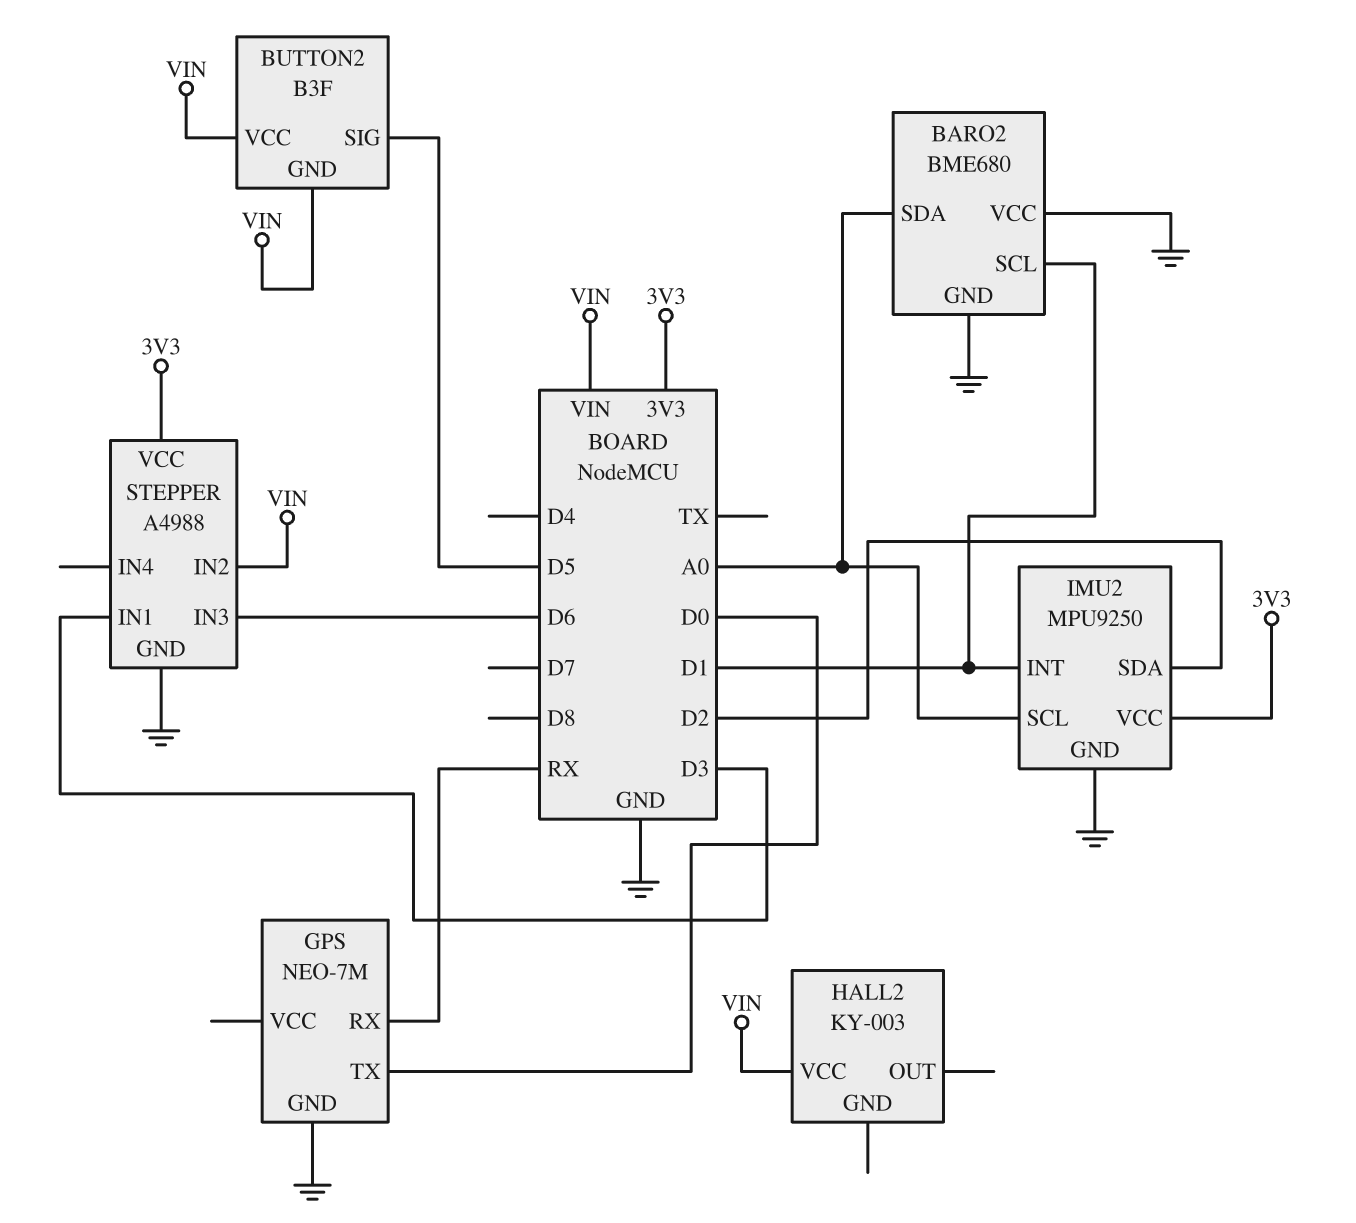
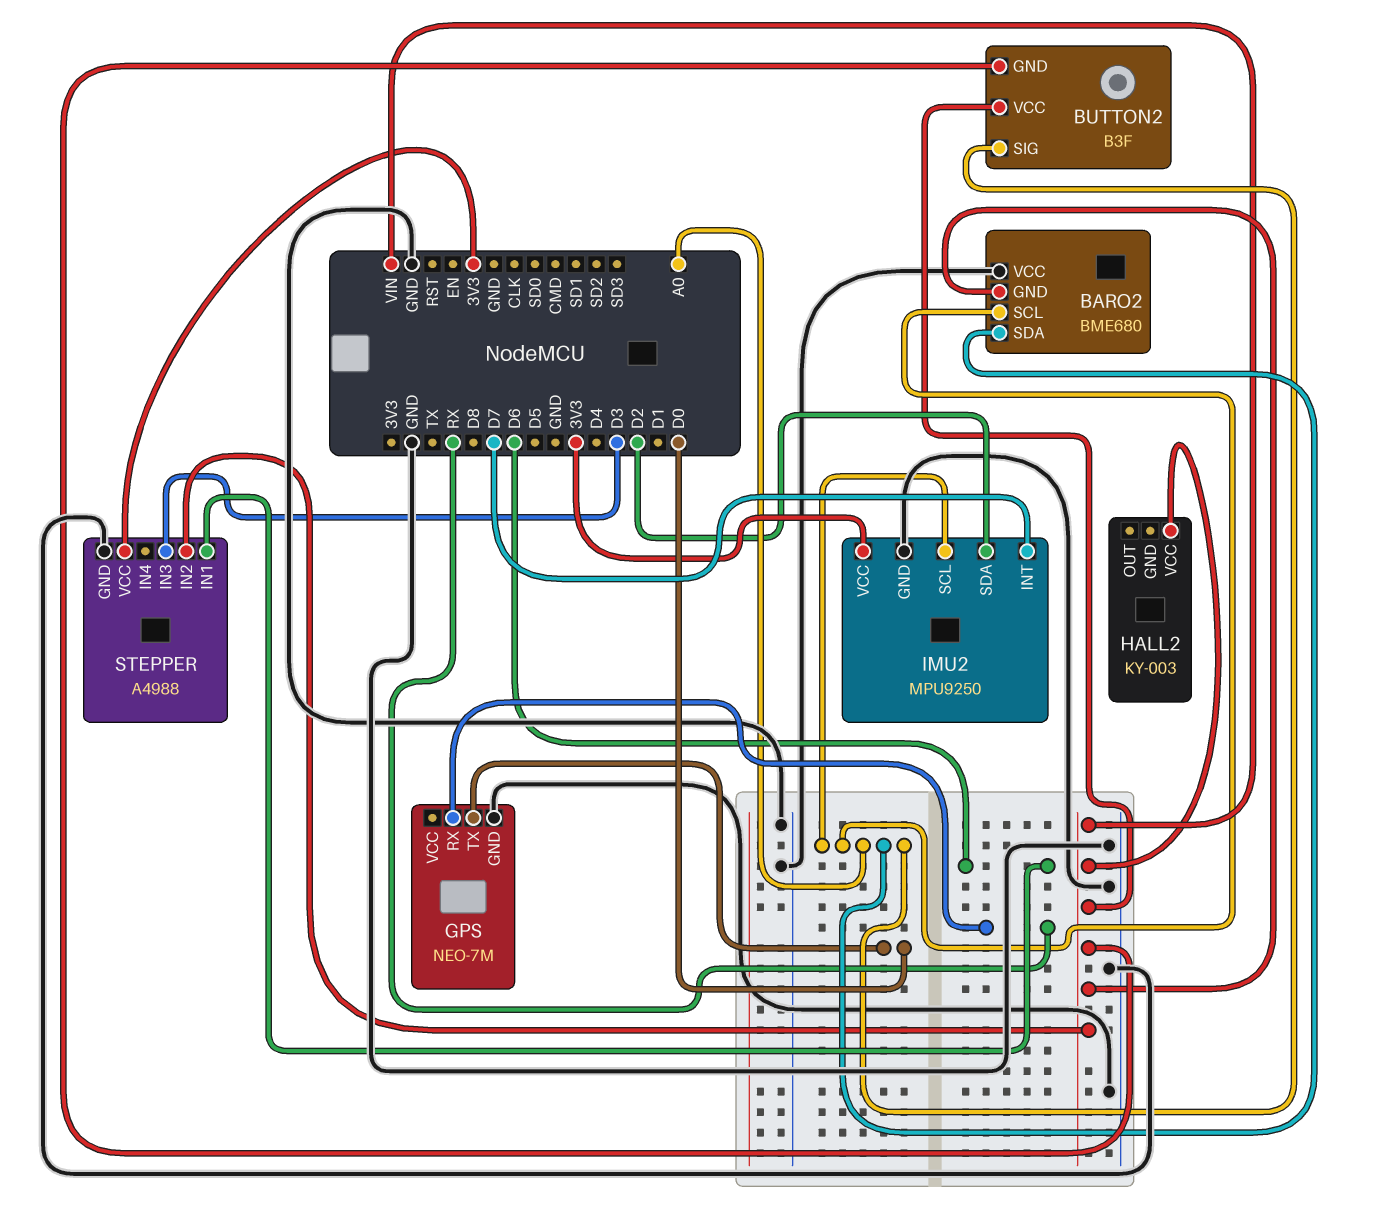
BARO2 pin GND: GND -> VIN
BARO2 pin SCL: D1 -> A0
BUTTON2 pin SIG: D5 -> A0
IMU2 pin INT: D1 -> D7
STEPPER pin IN1: D3 -> D6
STEPPER pin IN3: D6 -> D3

